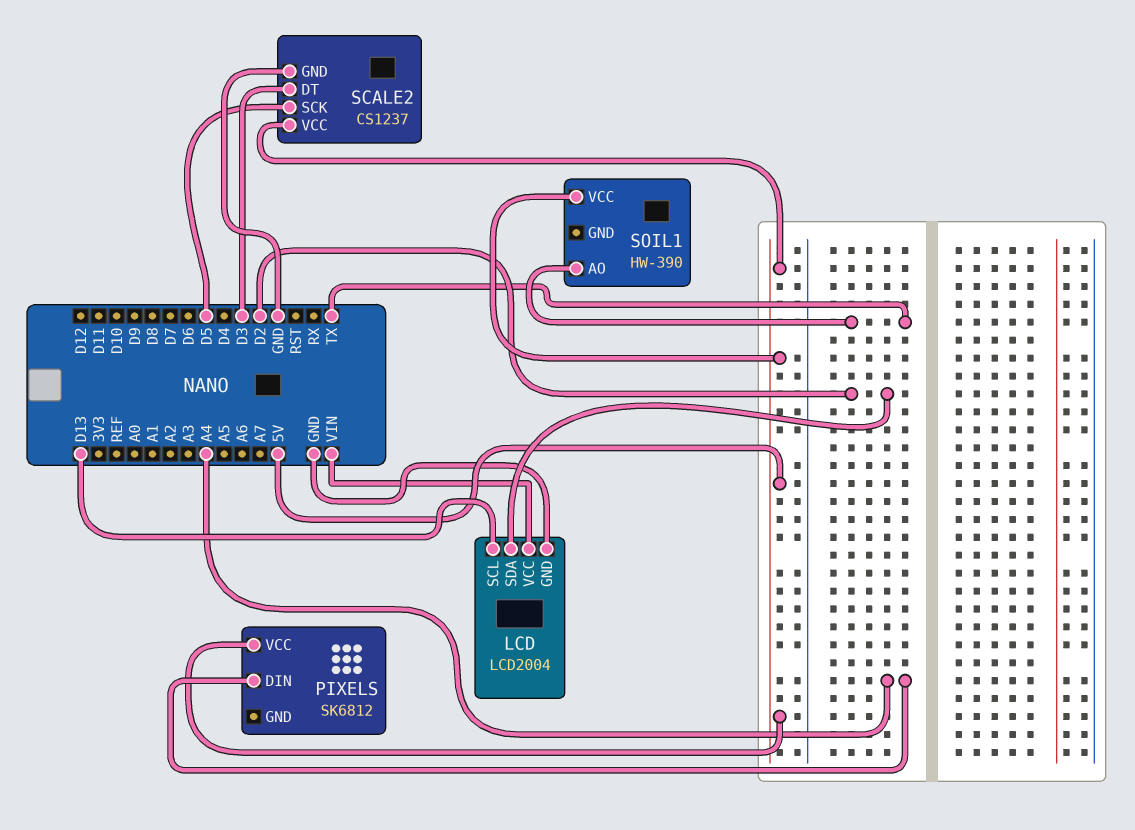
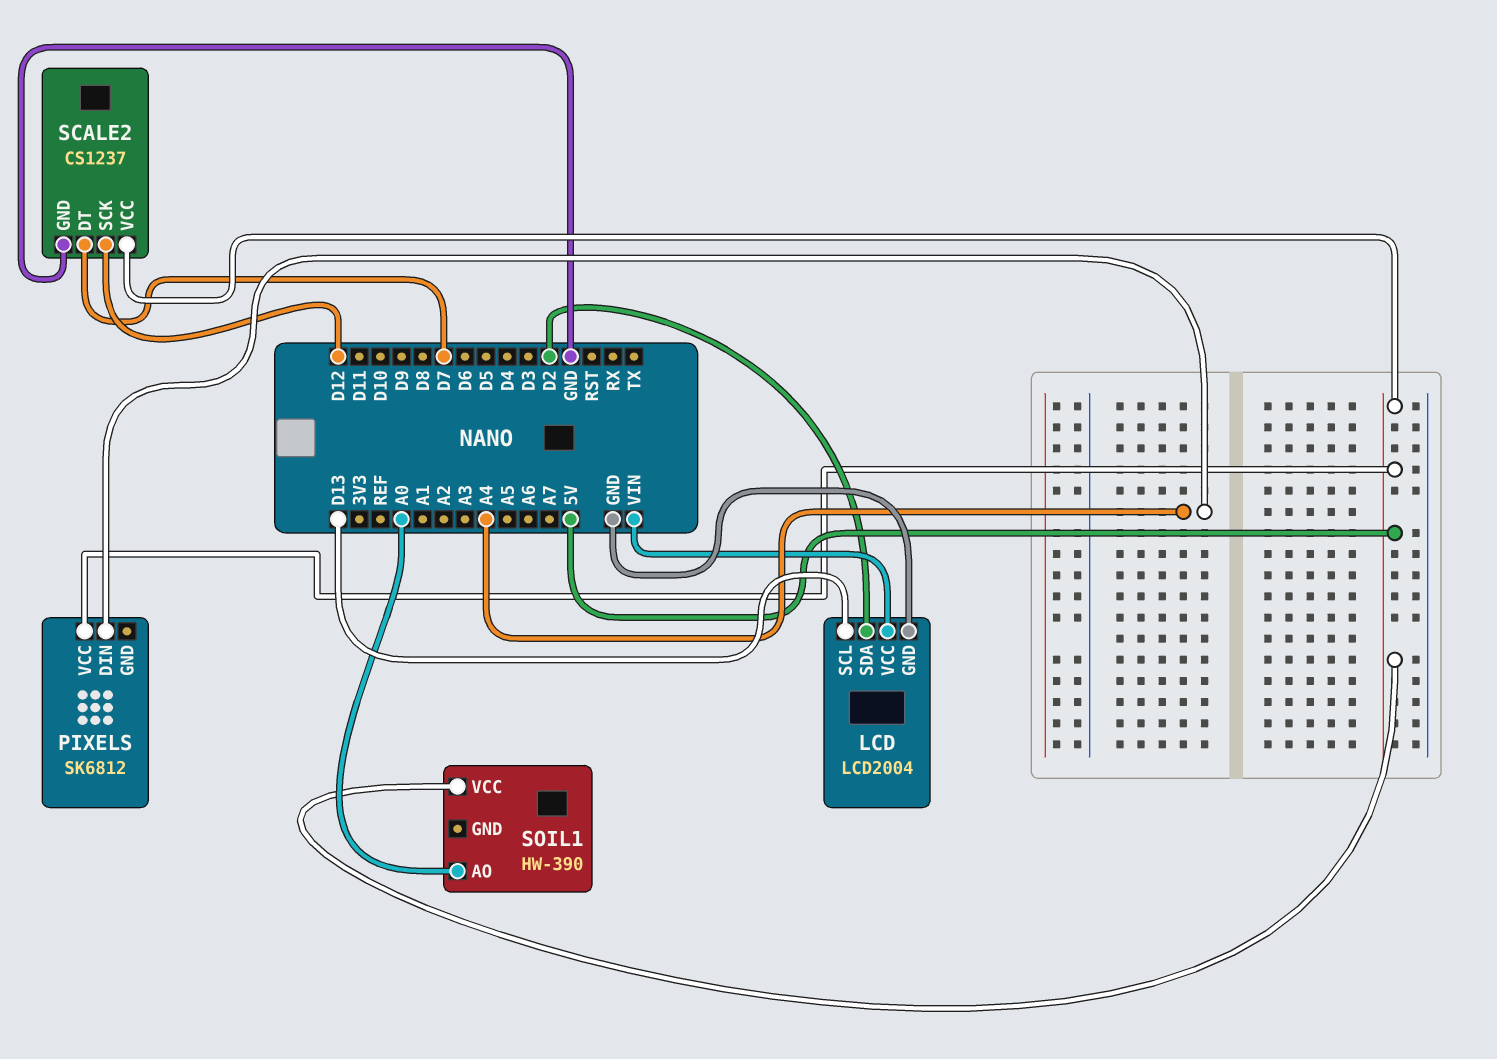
SCALE2 pin DT: D3 -> D7
SCALE2 pin SCK: D5 -> D12
SOIL1 pin AO: TX -> A0

